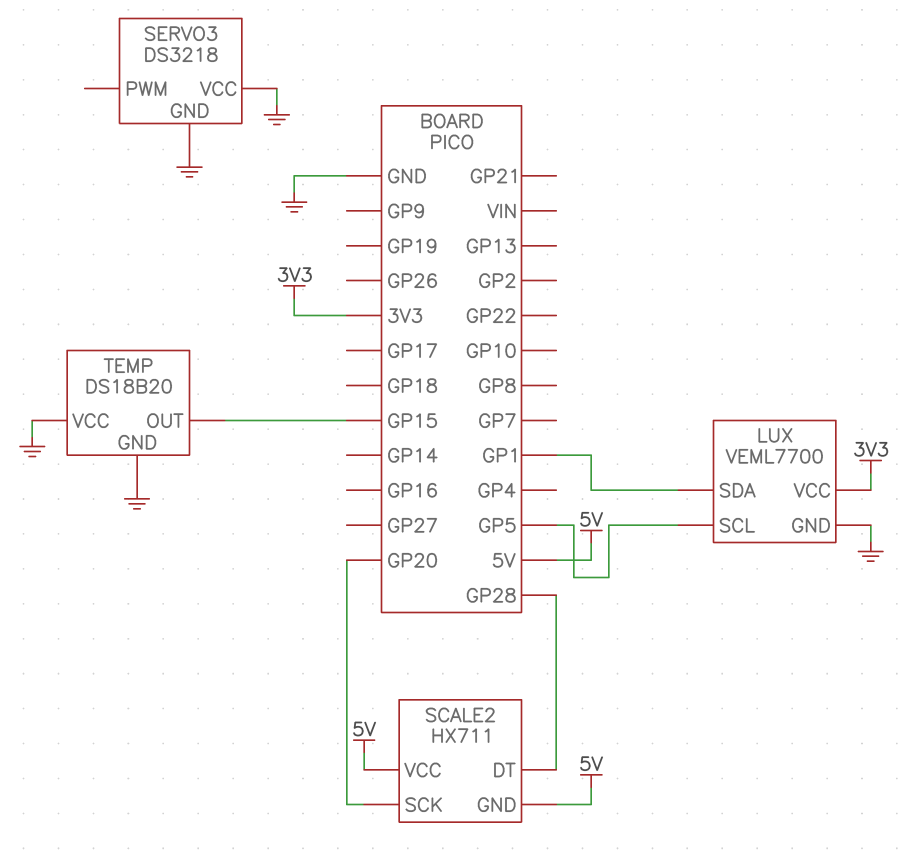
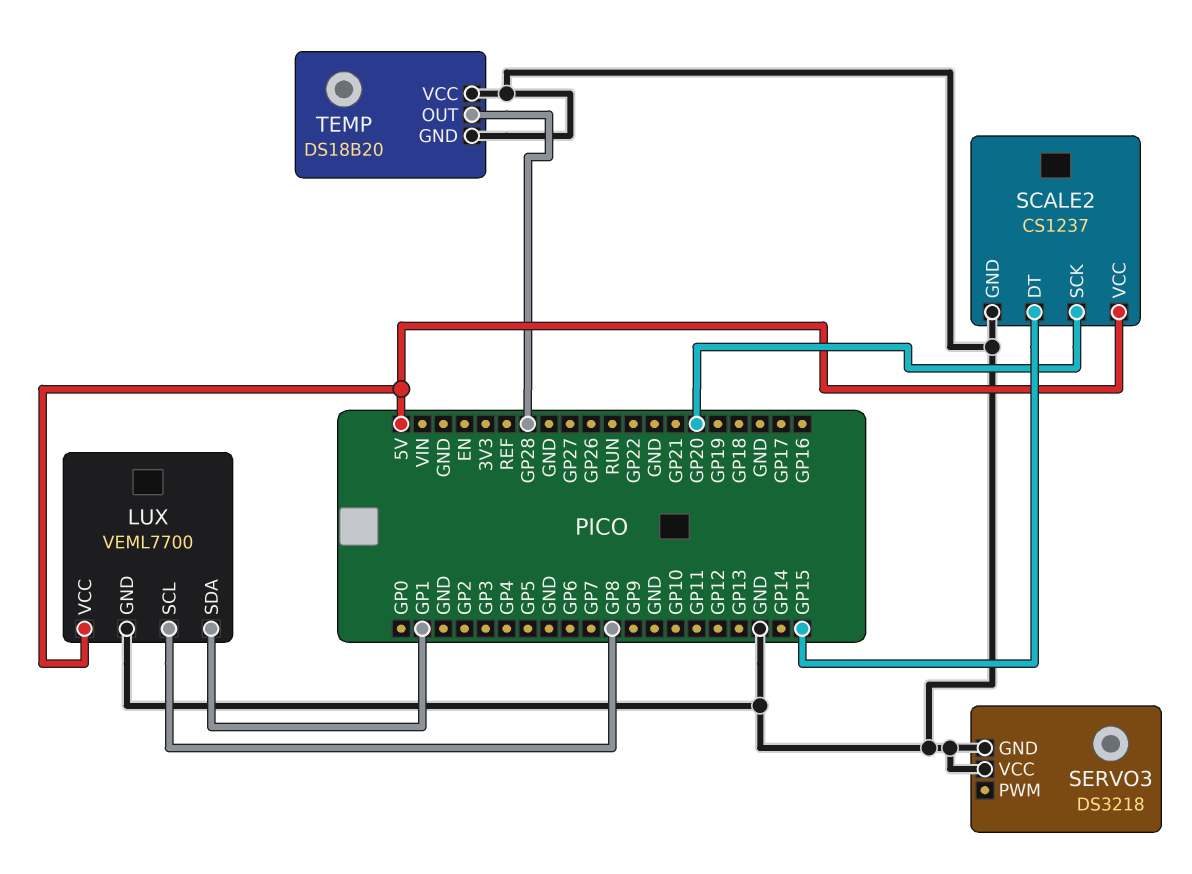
LUX pin SCL: GP5 -> GP8
LUX pin VCC: 3V3 -> 5V
SCALE2: HX711 -> CS1237
SCALE2 pin DT: GP28 -> GP15
SCALE2 pin GND: 5V -> GND
TEMP pin OUT: GP15 -> GP28

